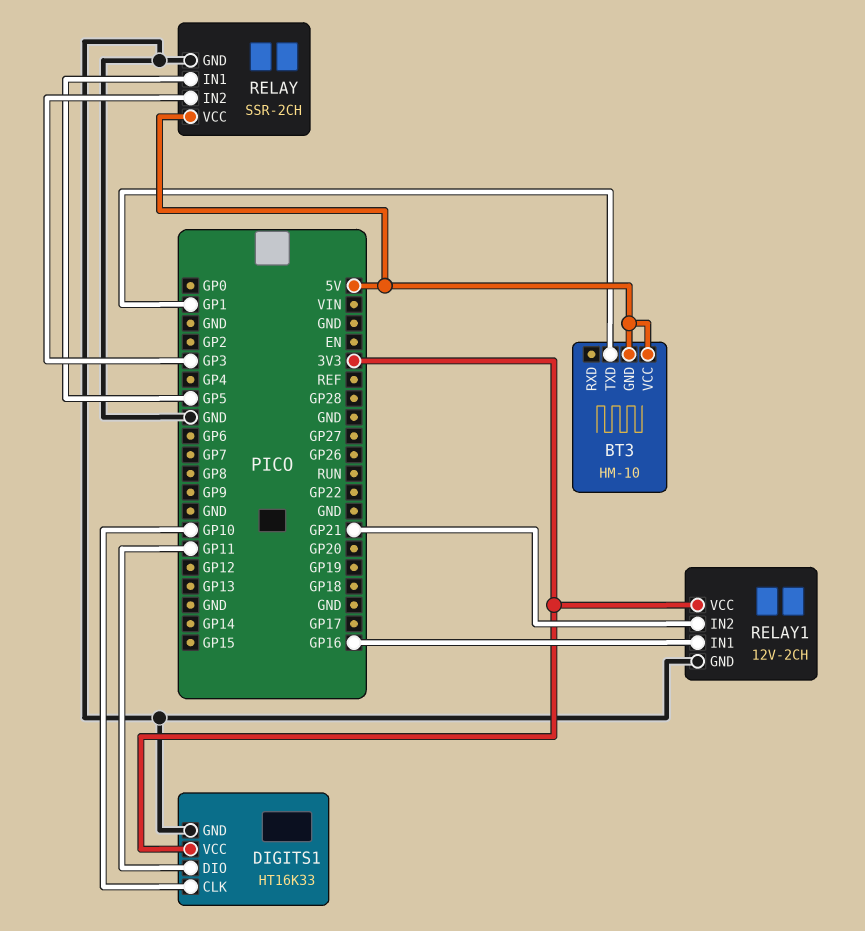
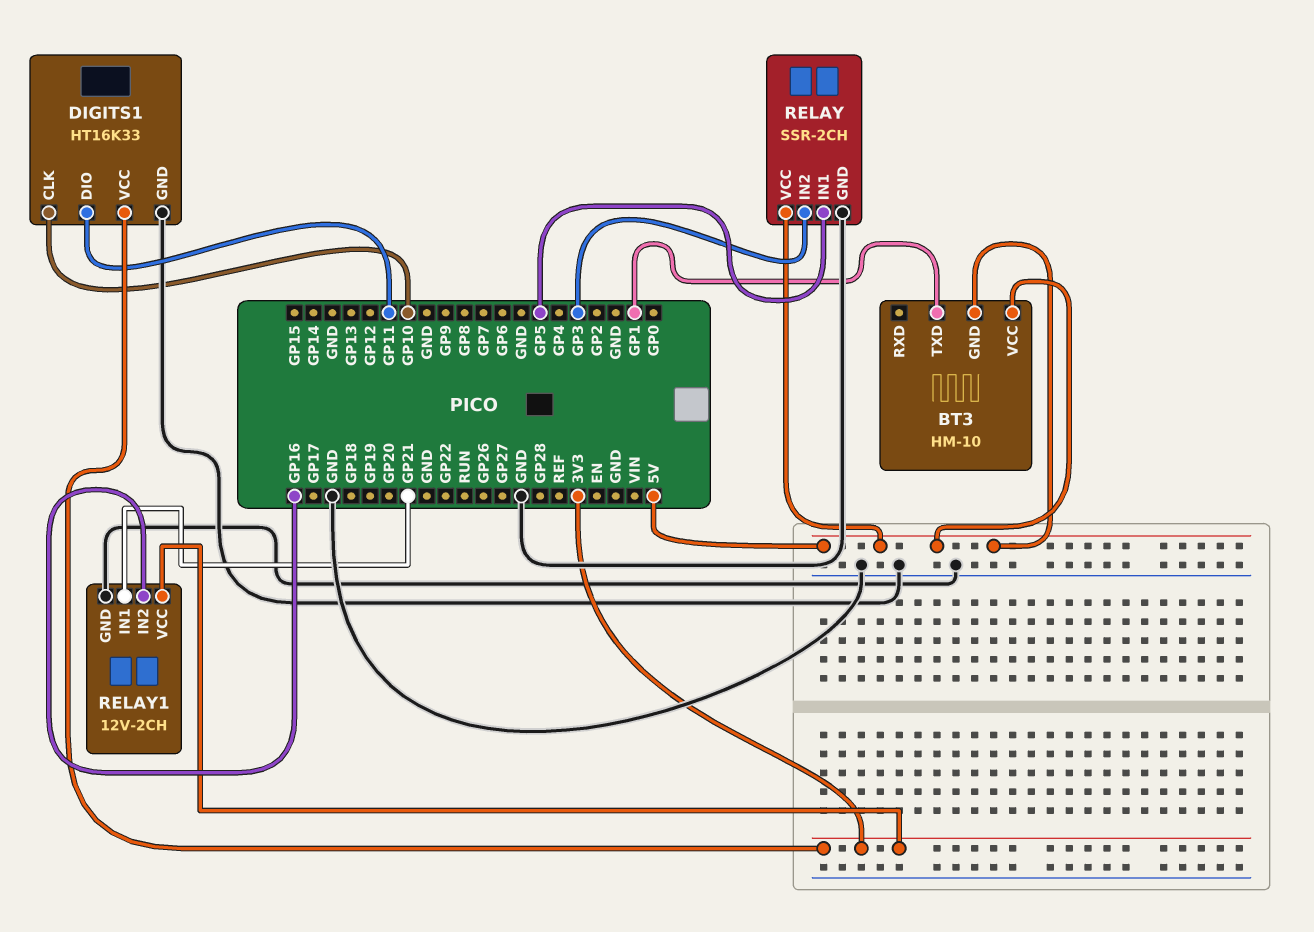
RELAY1 pin IN1: GP16 -> GP21
RELAY1 pin IN2: GP21 -> GP16

